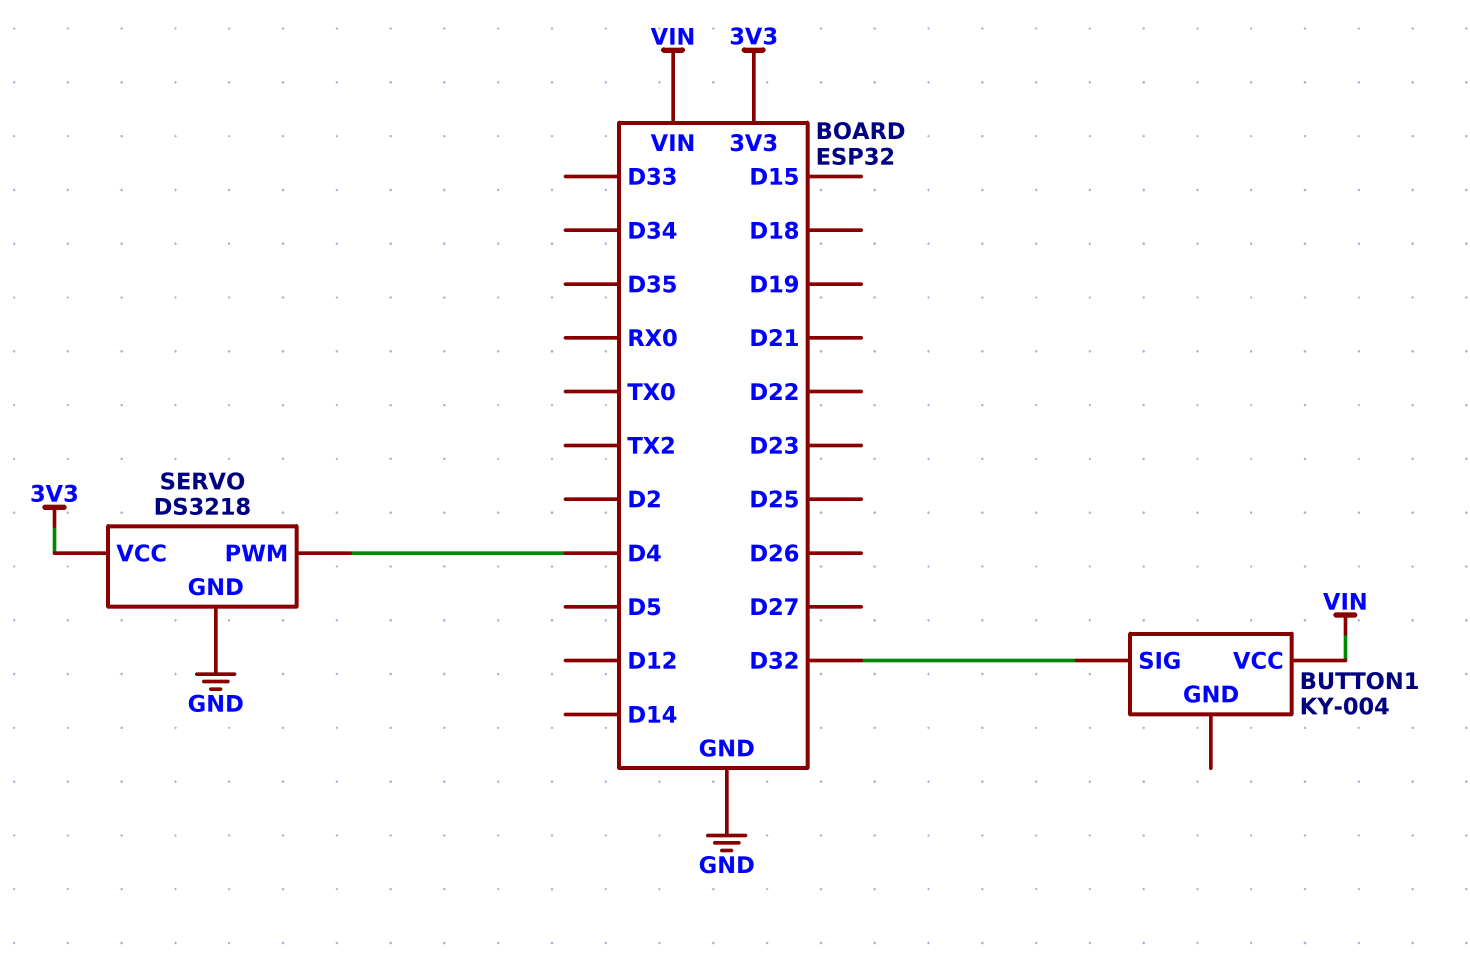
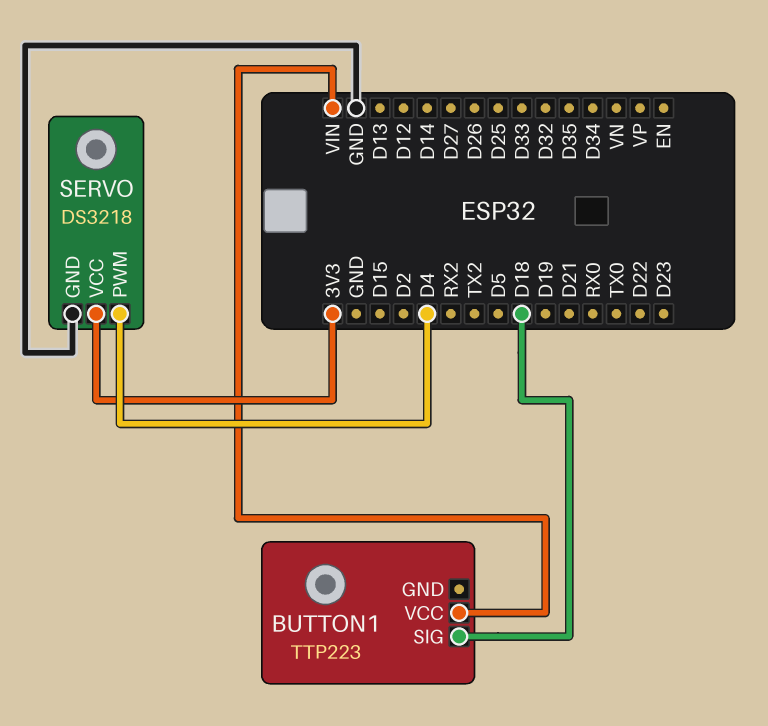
BUTTON1: KY-004 -> TTP223
BUTTON1 pin SIG: D32 -> D18

